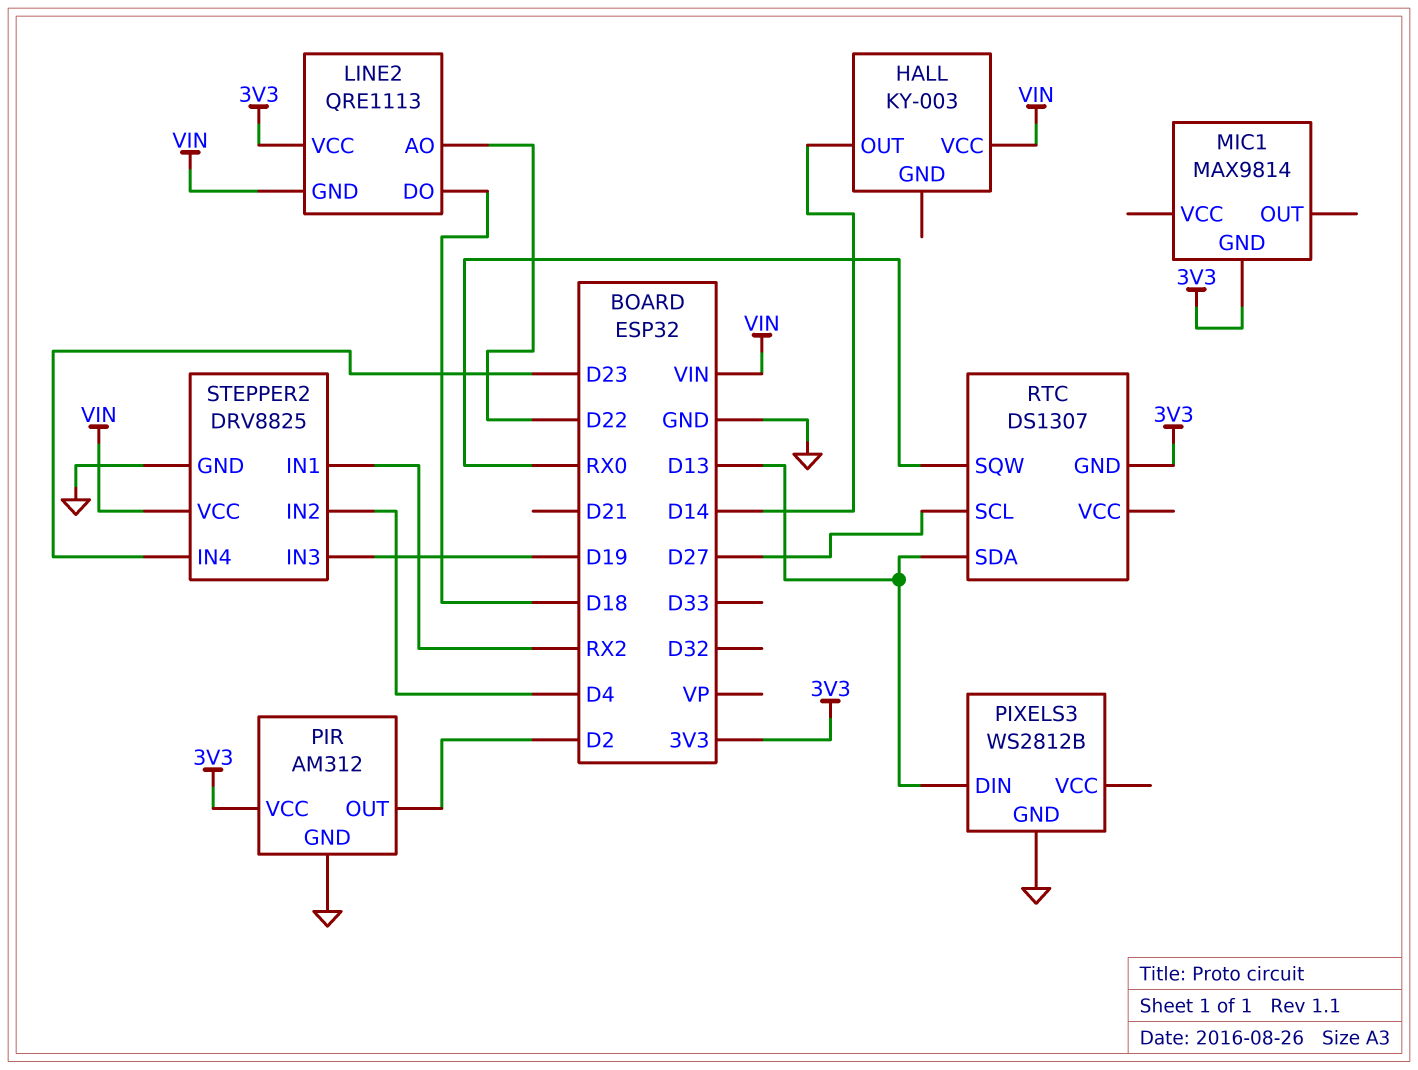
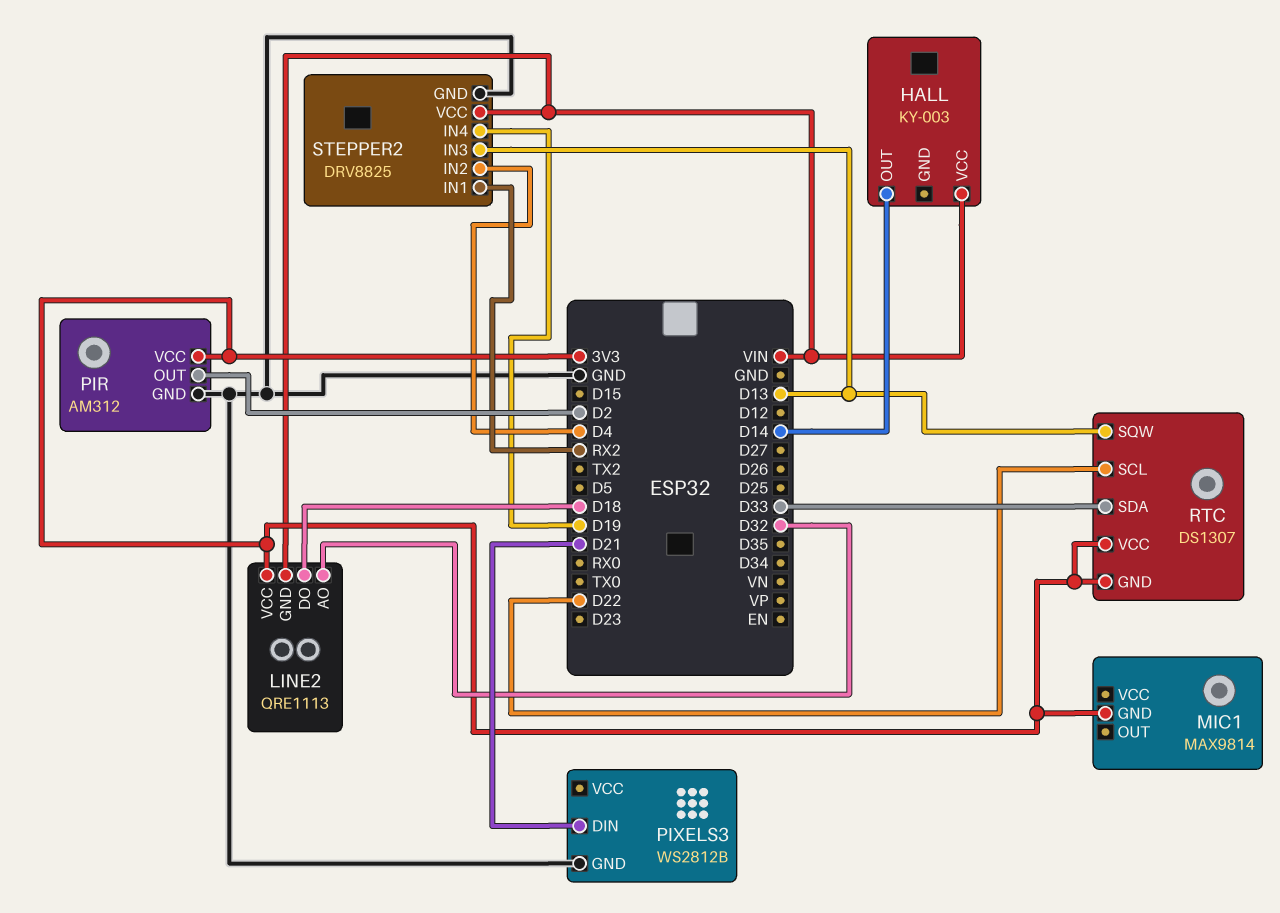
LINE2 pin AO: D22 -> D32
PIXELS3 pin DIN: D13 -> D21
RTC pin SCL: D27 -> D22
RTC pin SDA: D13 -> D33
RTC pin SQW: RX0 -> D13
RTC pin VCC: none -> 3V3
STEPPER2 pin IN3: D19 -> D13
STEPPER2 pin IN4: D23 -> D19

